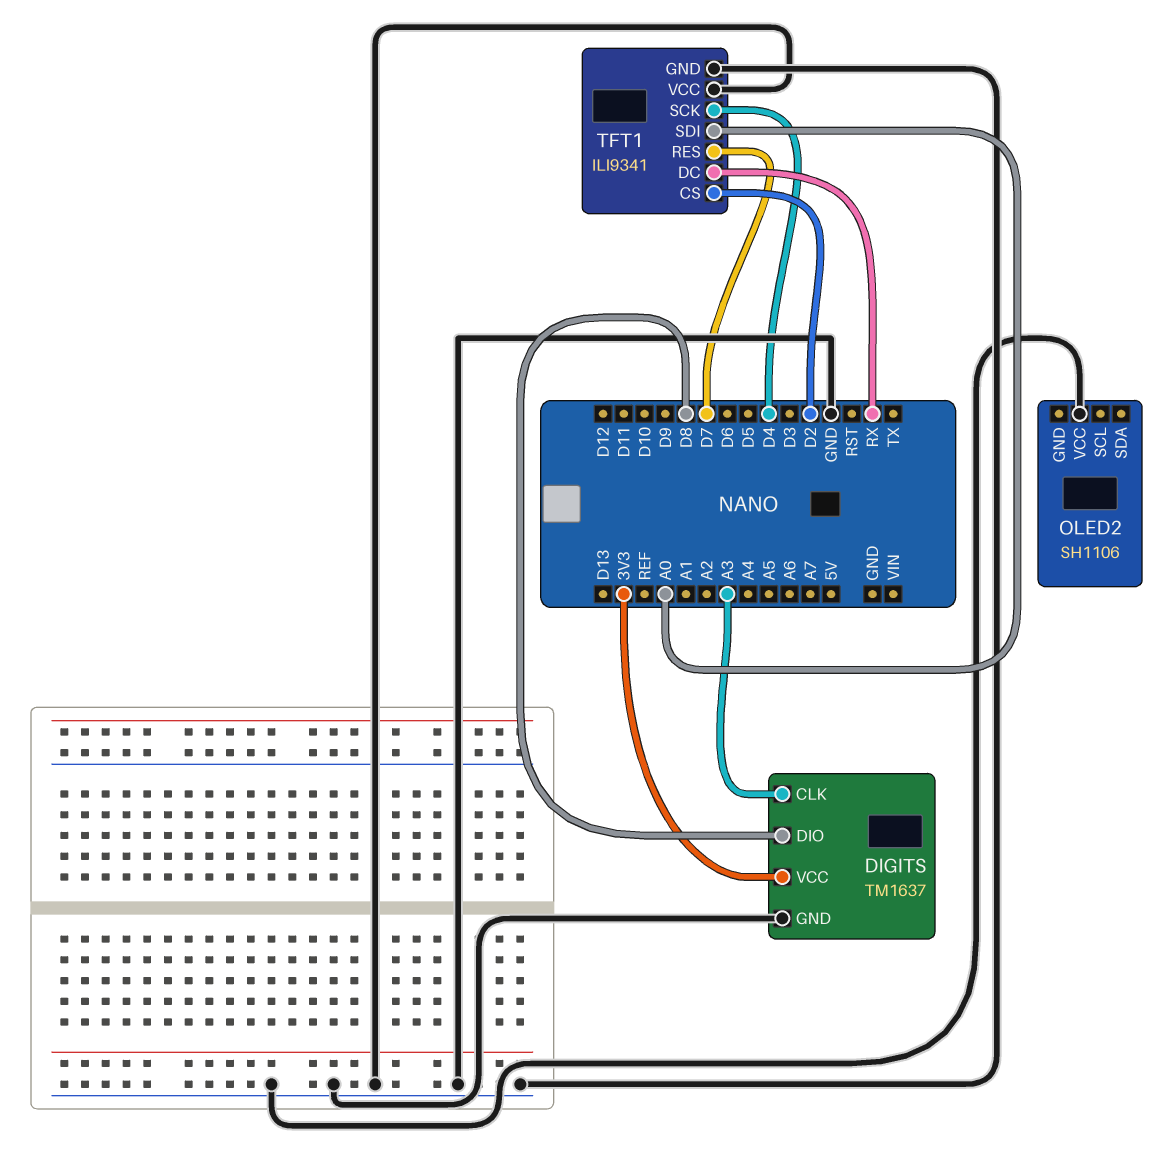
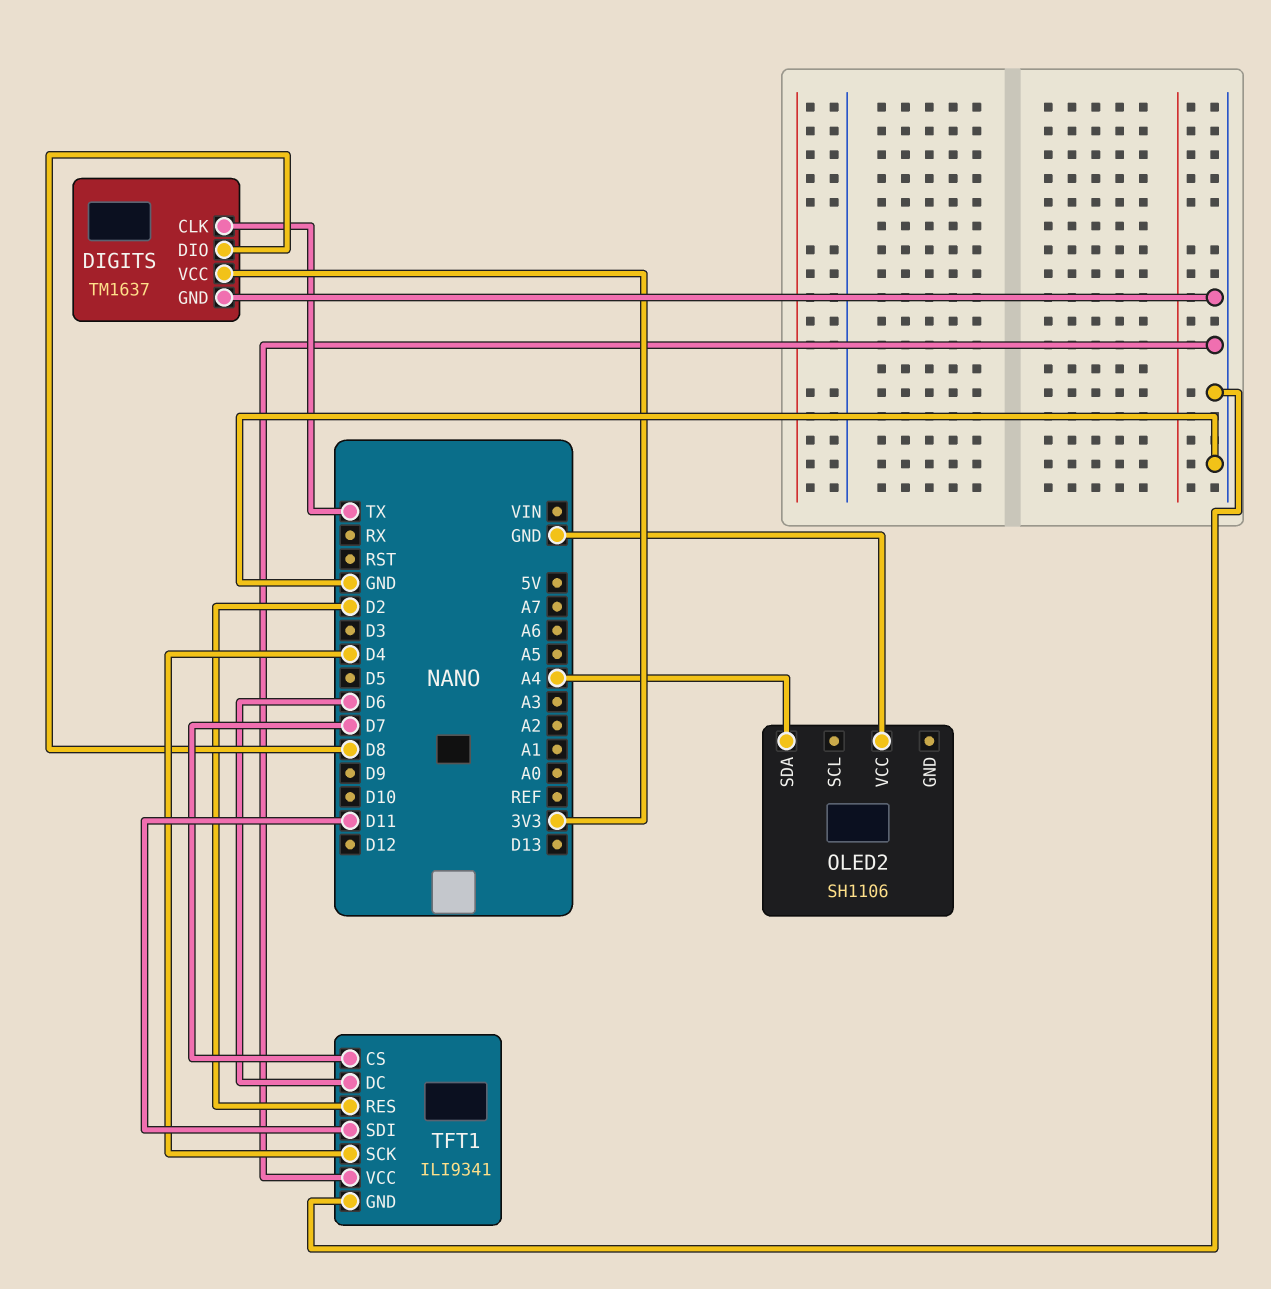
DIGITS pin CLK: A3 -> TX
OLED2 pin SDA: none -> A4
TFT1 pin CS: D2 -> D7
TFT1 pin DC: RX -> D6
TFT1 pin RES: D7 -> D2
TFT1 pin SDI: A0 -> D11

